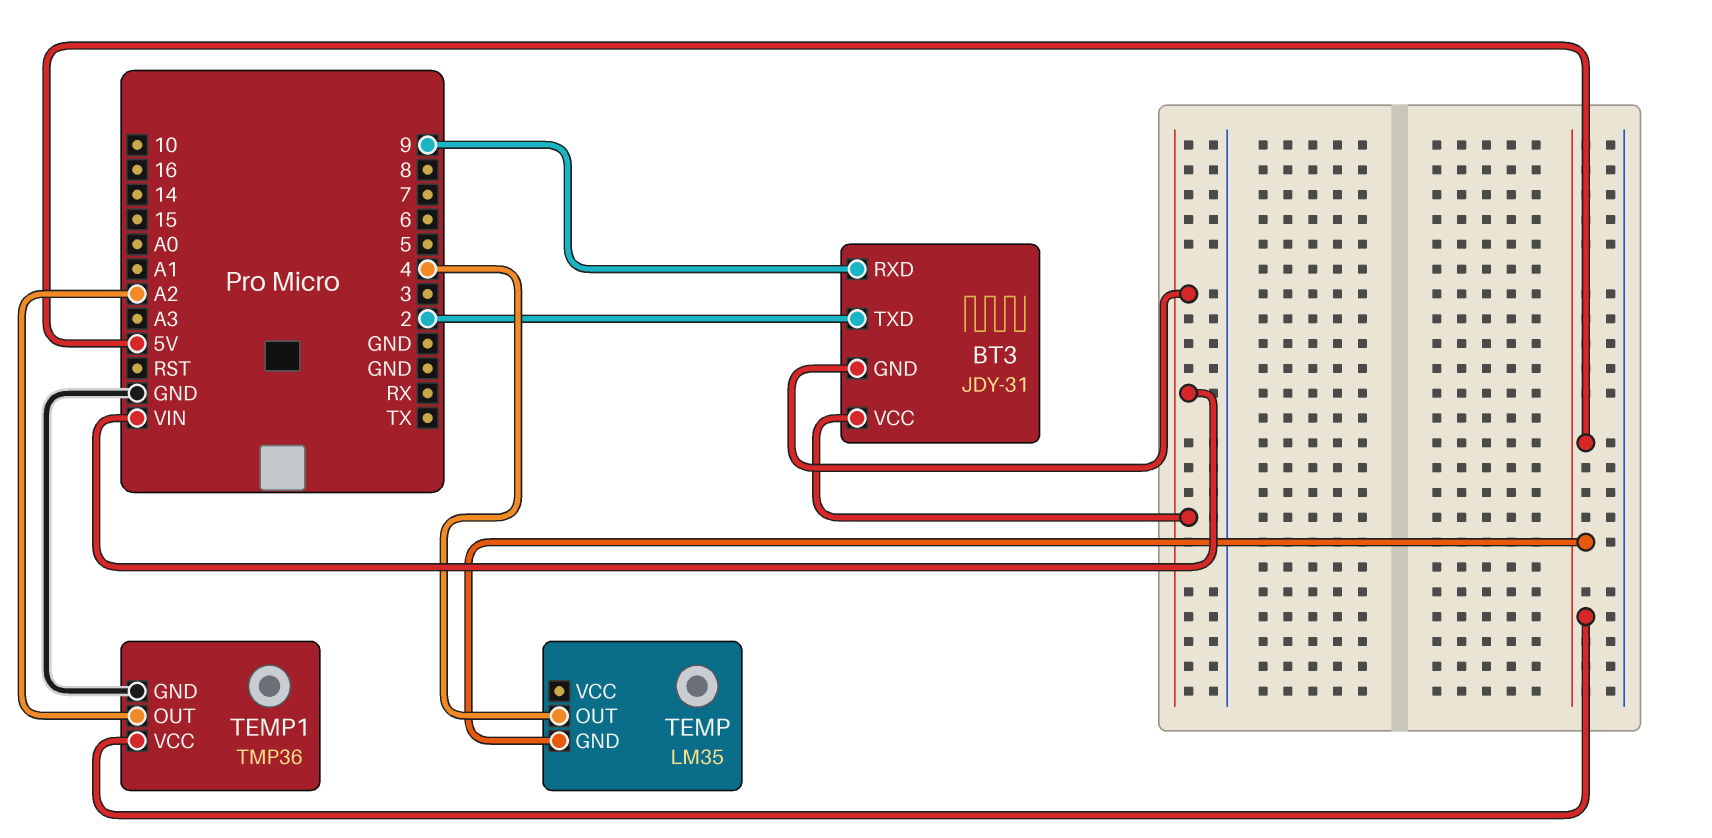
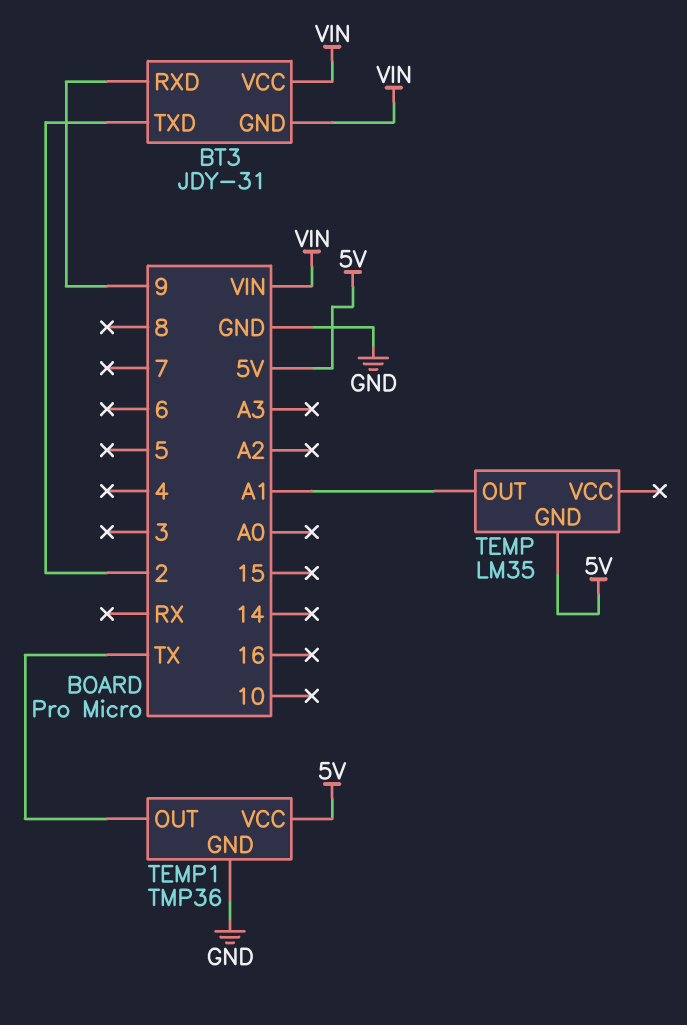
TEMP pin OUT: 4 -> A1
TEMP1 pin OUT: A2 -> TX

